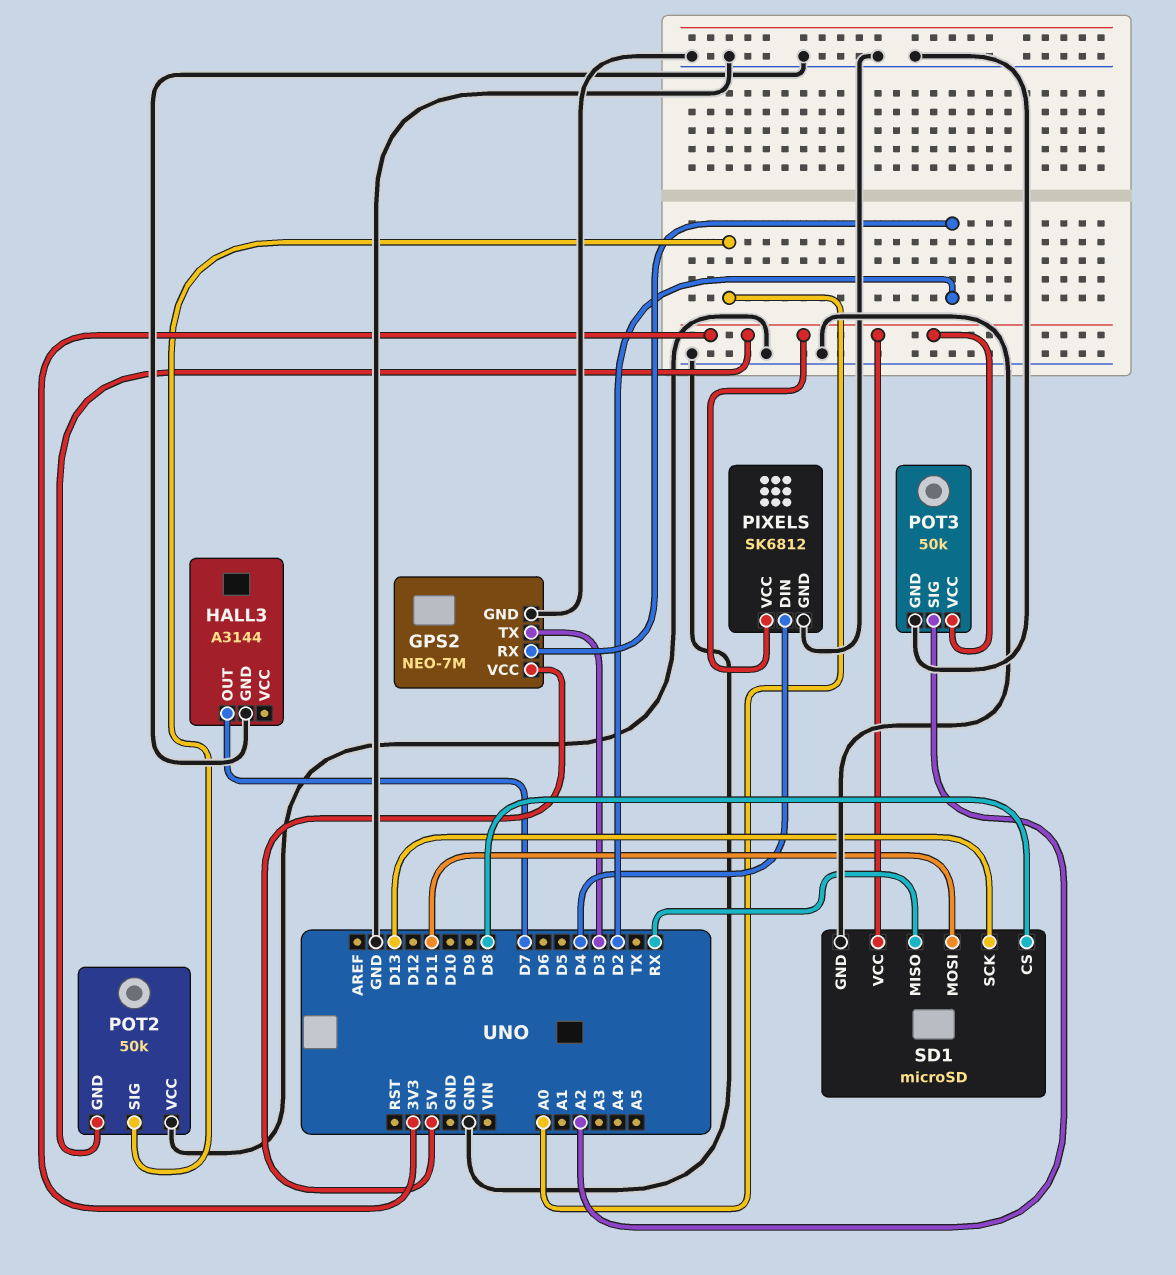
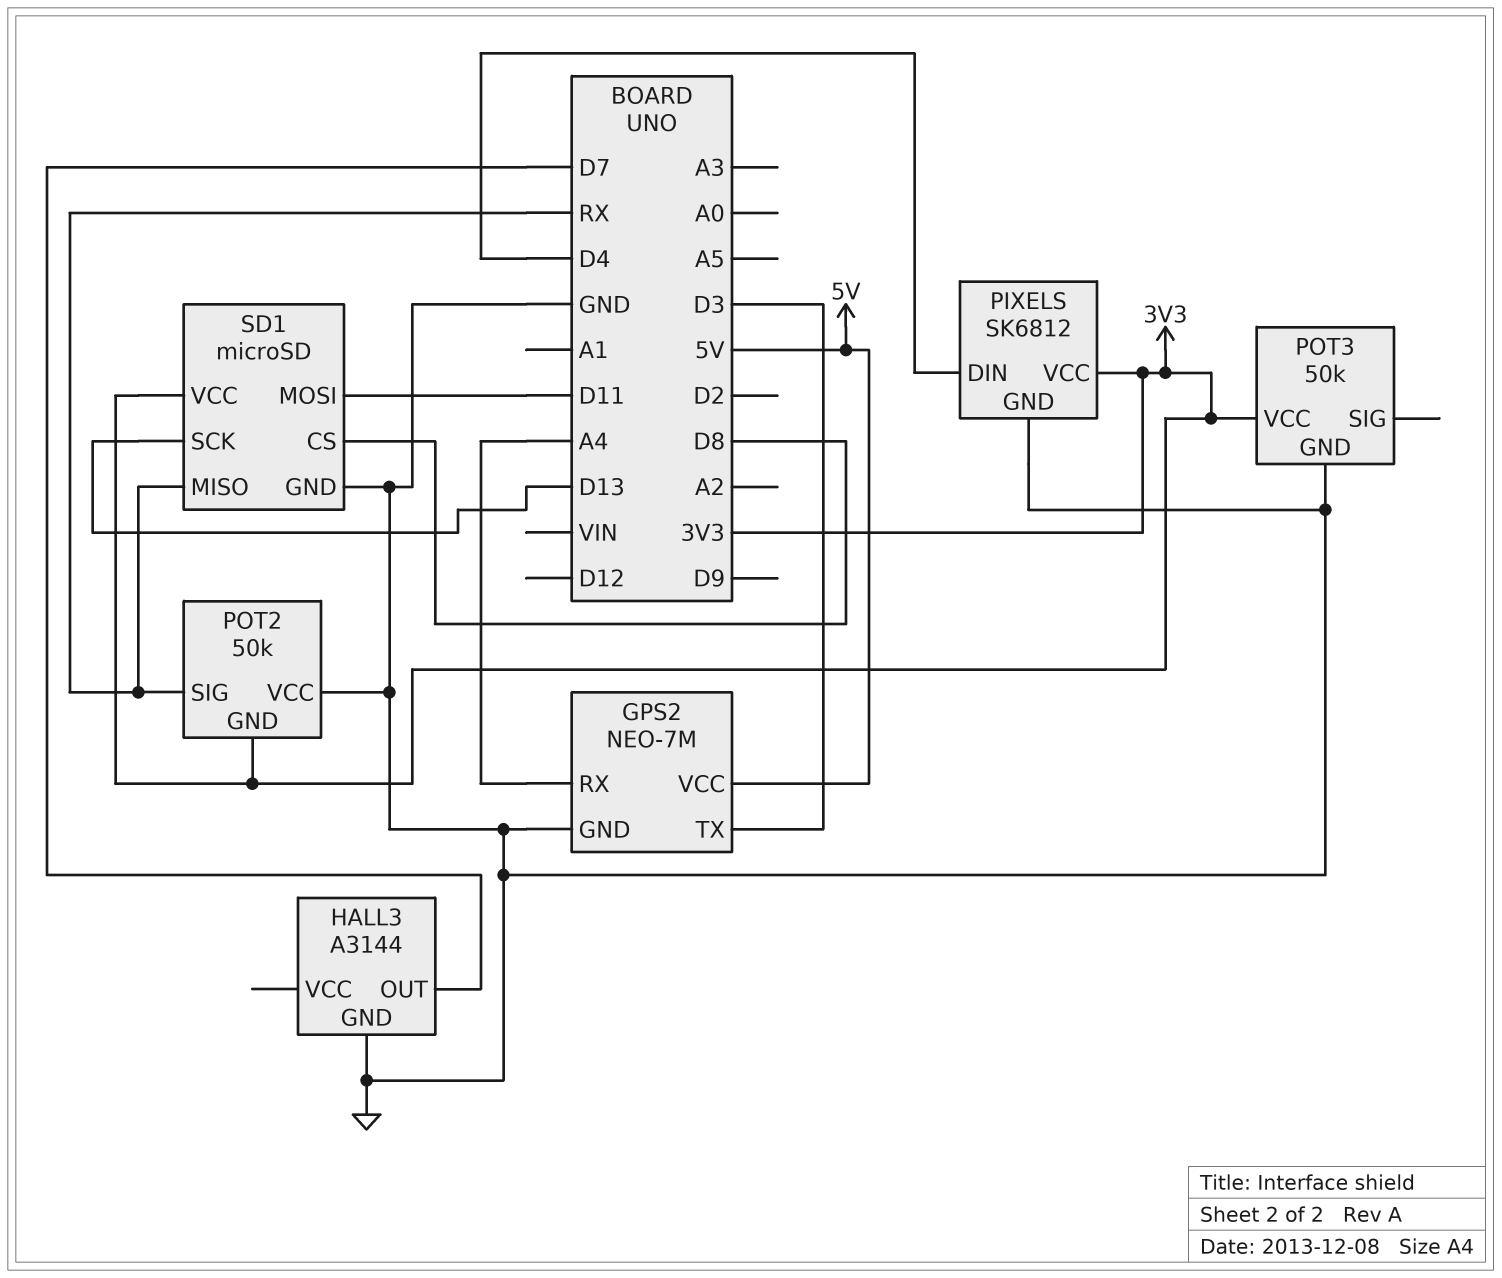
GPS2 pin RX: D2 -> A4
POT2 pin SIG: A0 -> RX
POT3 pin SIG: A2 -> none

